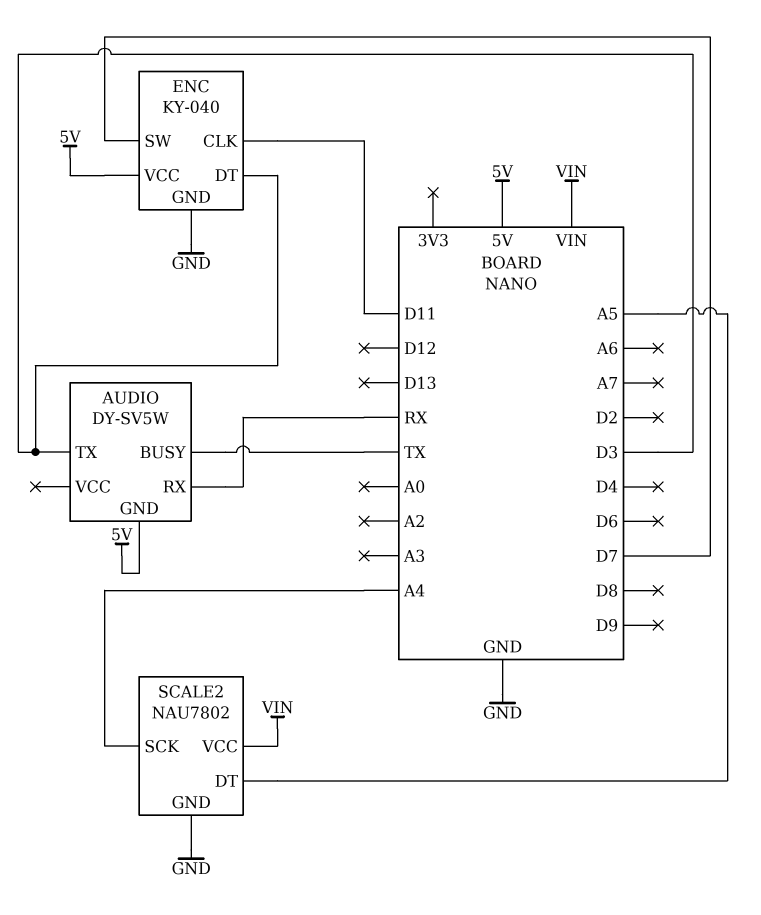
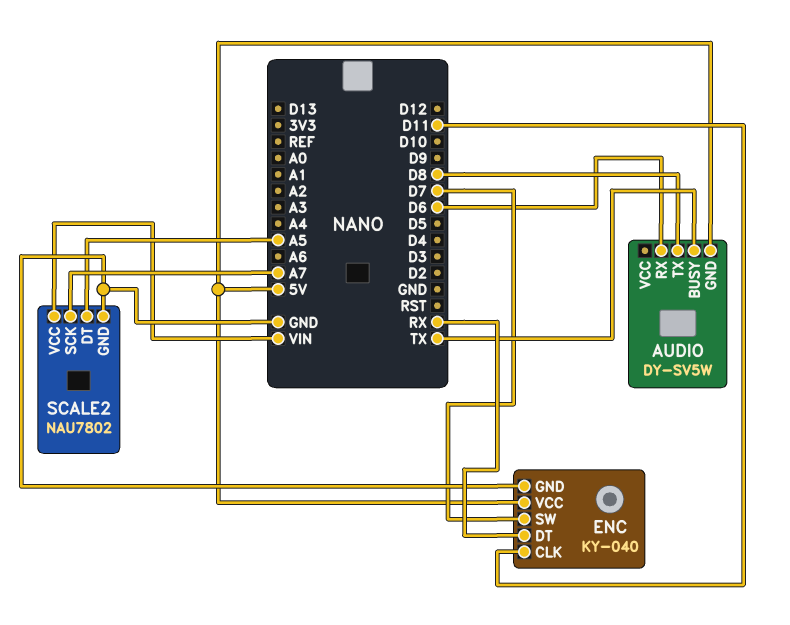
AUDIO pin RX: RX -> D6
AUDIO pin TX: D3 -> D8
ENC pin DT: D3 -> RX
SCALE2 pin SCK: A4 -> A7

